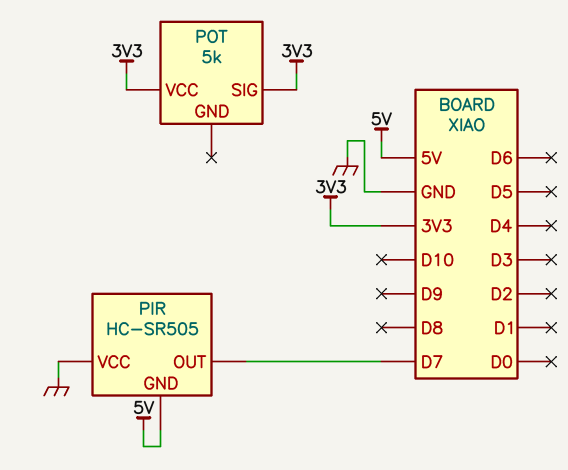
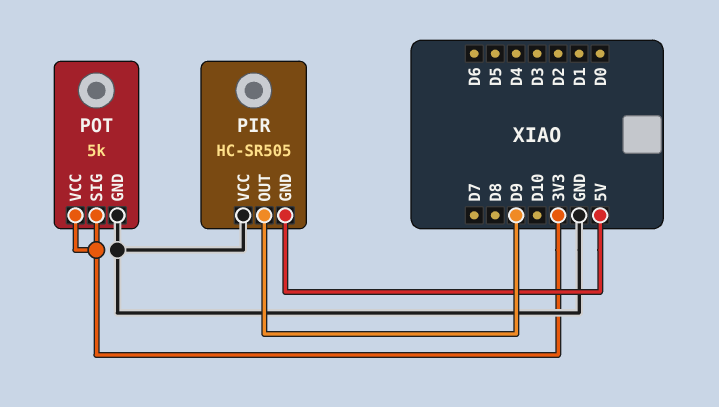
PIR pin OUT: D7 -> D9
POT pin GND: none -> GND

